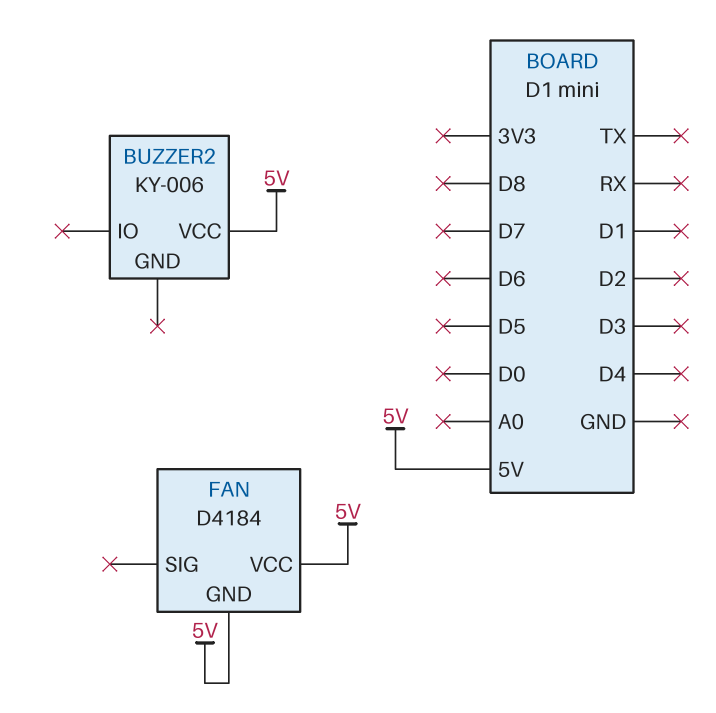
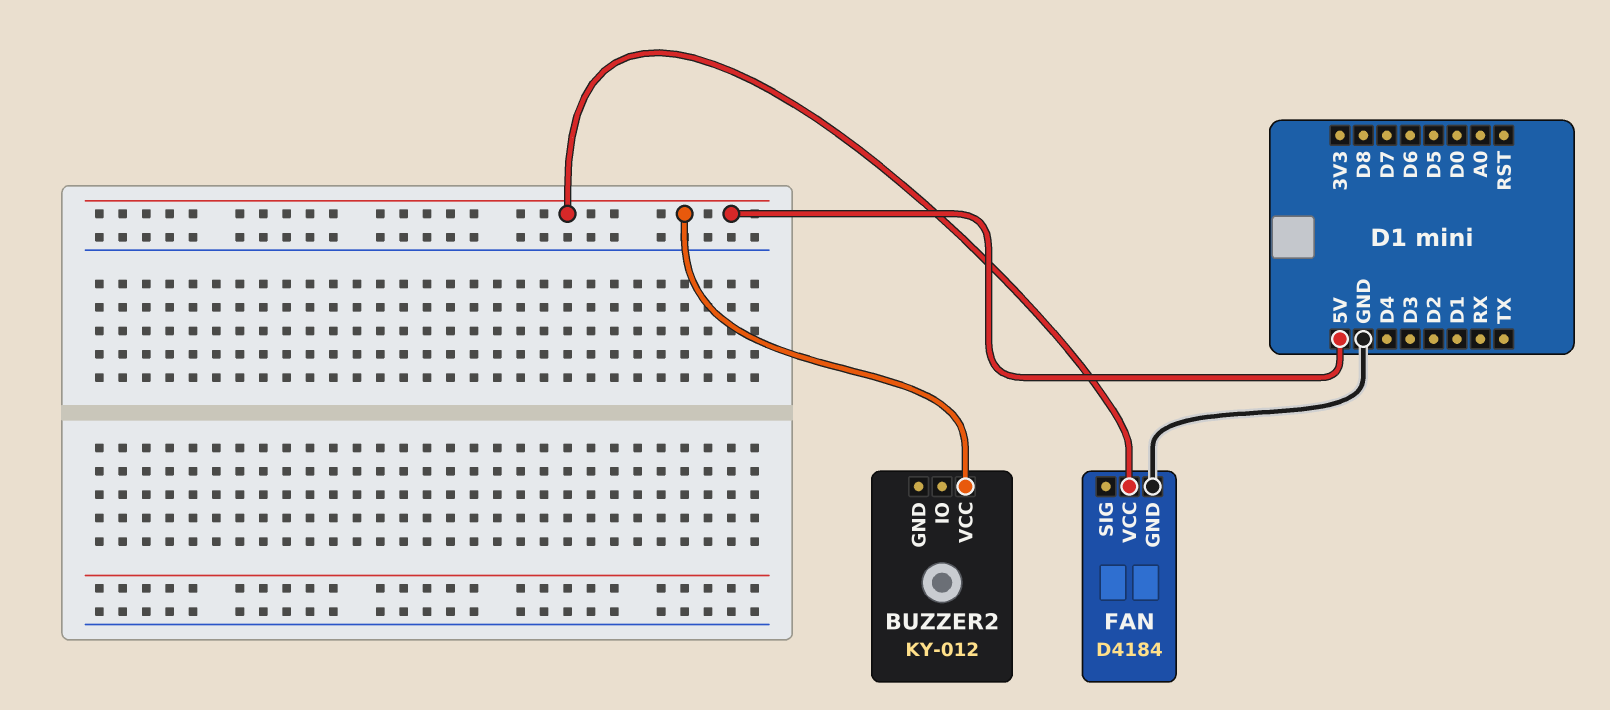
BUZZER2: KY-006 -> KY-012
FAN pin GND: 5V -> GND

